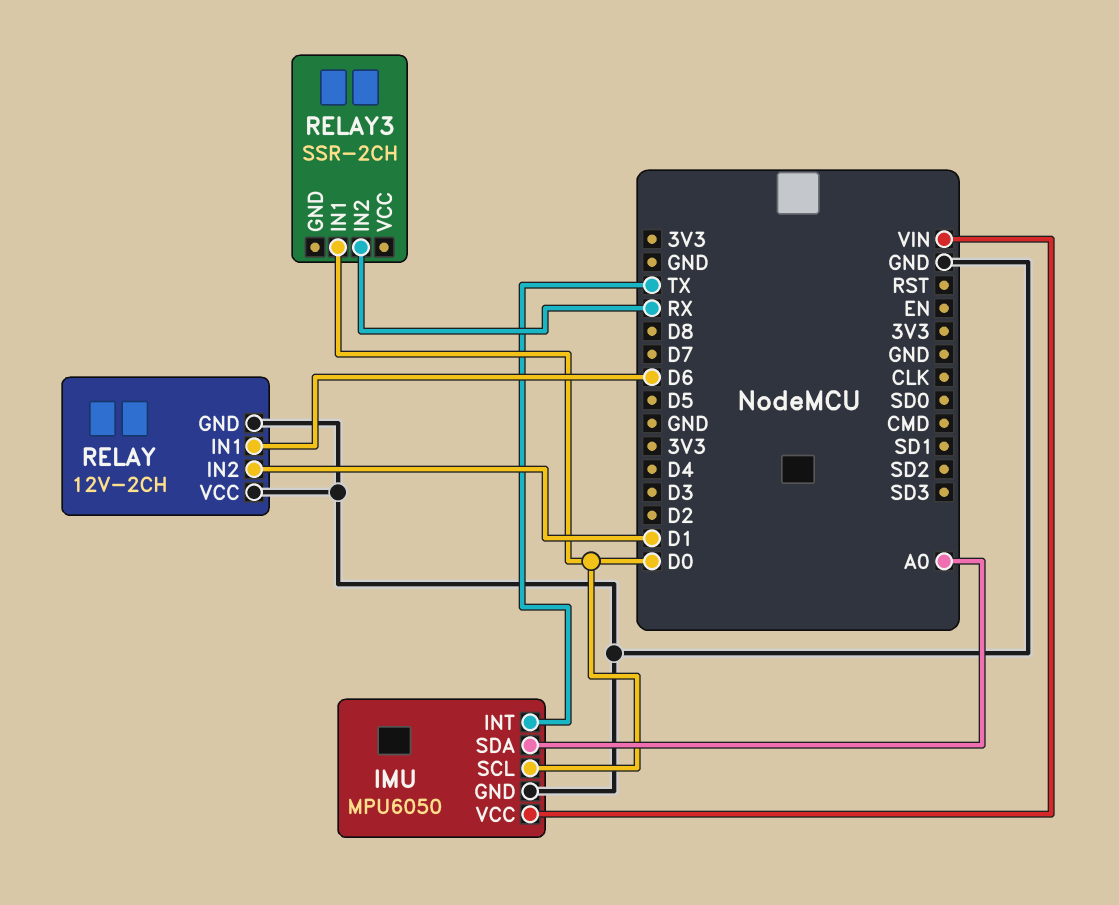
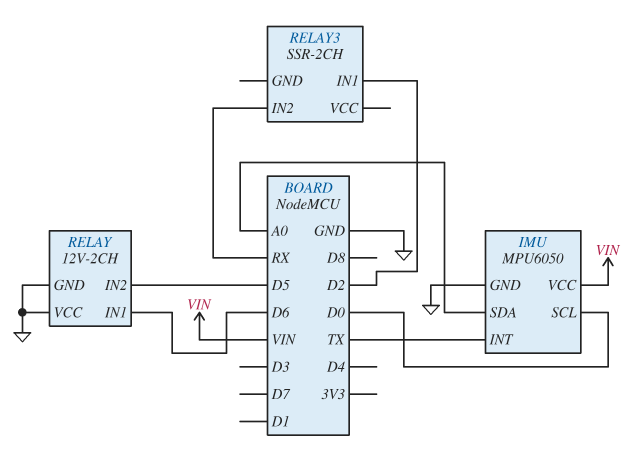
RELAY pin IN2: D1 -> D5
RELAY3 pin IN1: D0 -> D2

